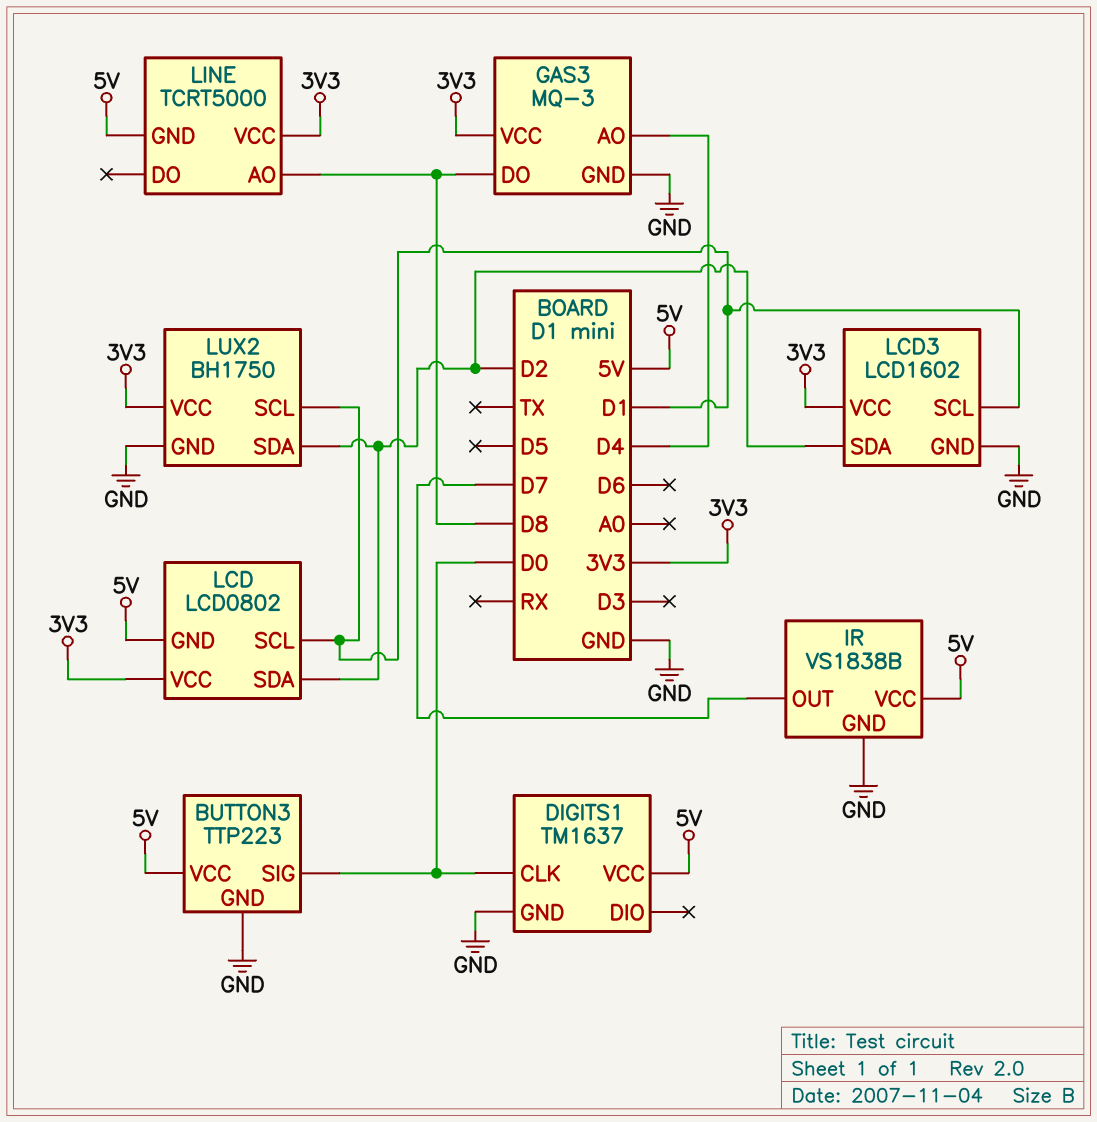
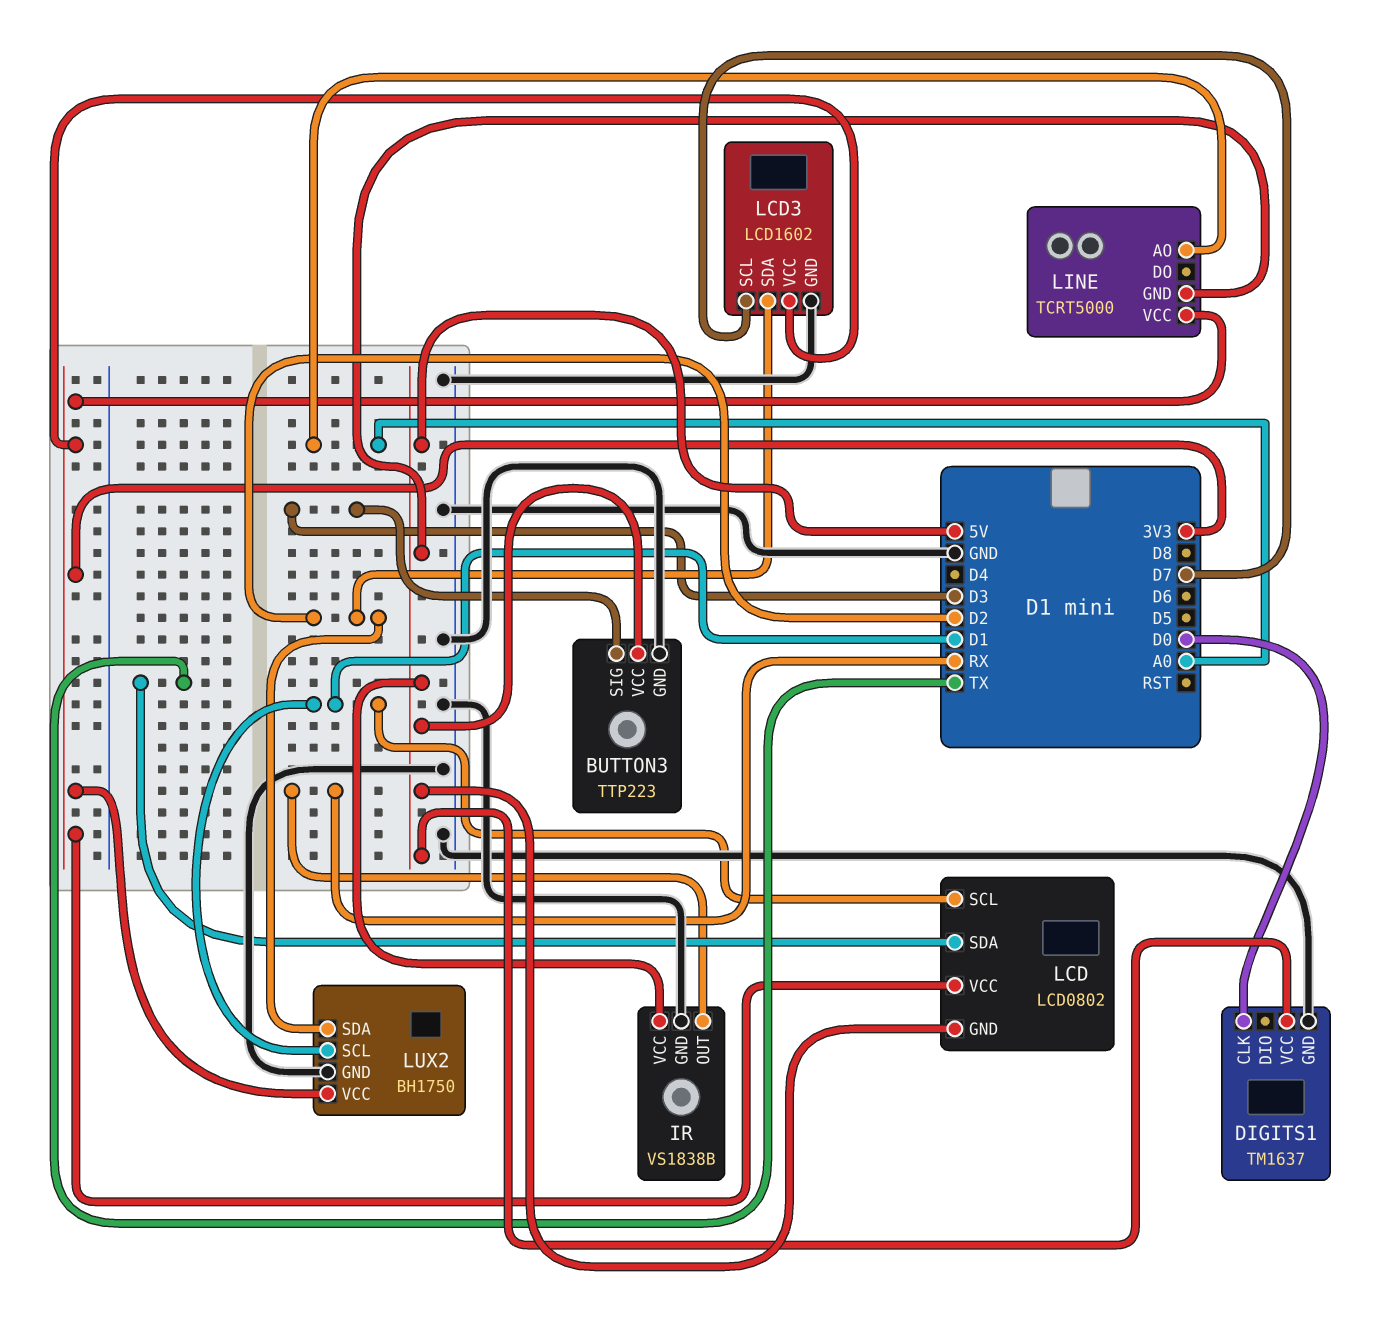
BUTTON3 pin SIG: D0 -> D3
GAS3: MQ-3 -> none
GAS3 pin AO: D4 -> none
GAS3 pin DO: D8 -> none
GAS3 pin GND: GND -> none
GAS3 pin VCC: 3V3 -> none
IR pin OUT: D7 -> RX
LCD pin SDA: D2 -> TX
LCD3 pin SCL: D1 -> D7
LINE pin AO: D8 -> A0

